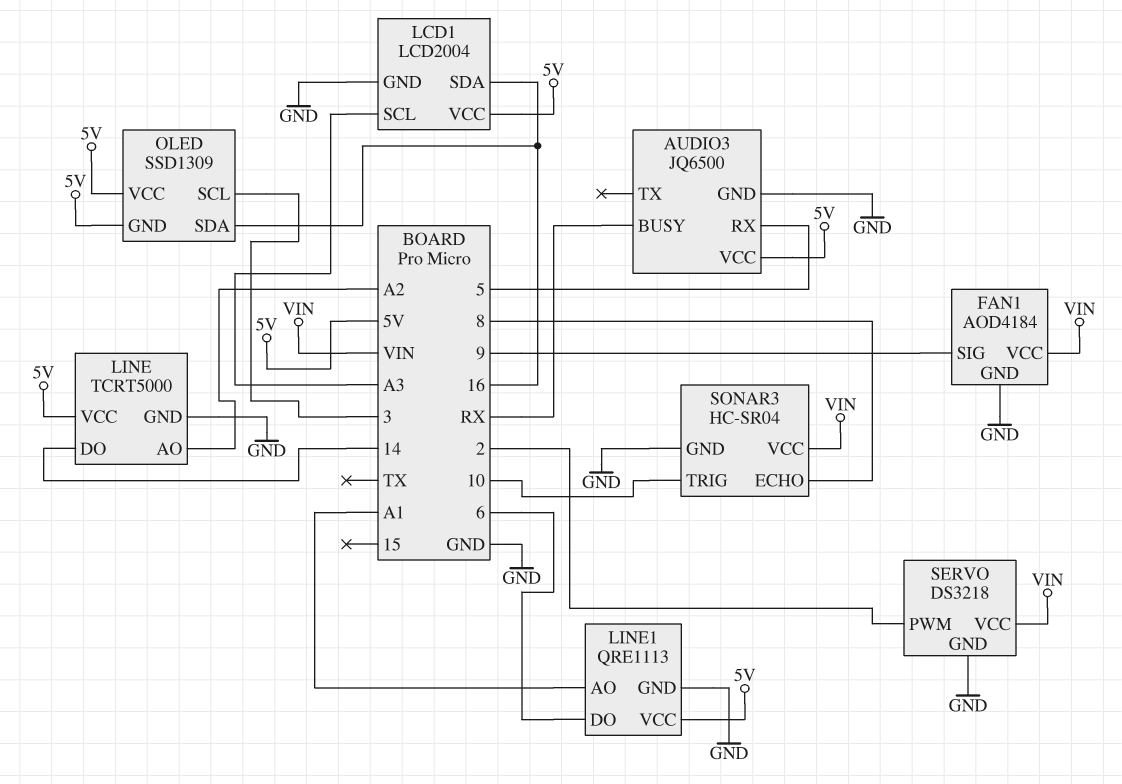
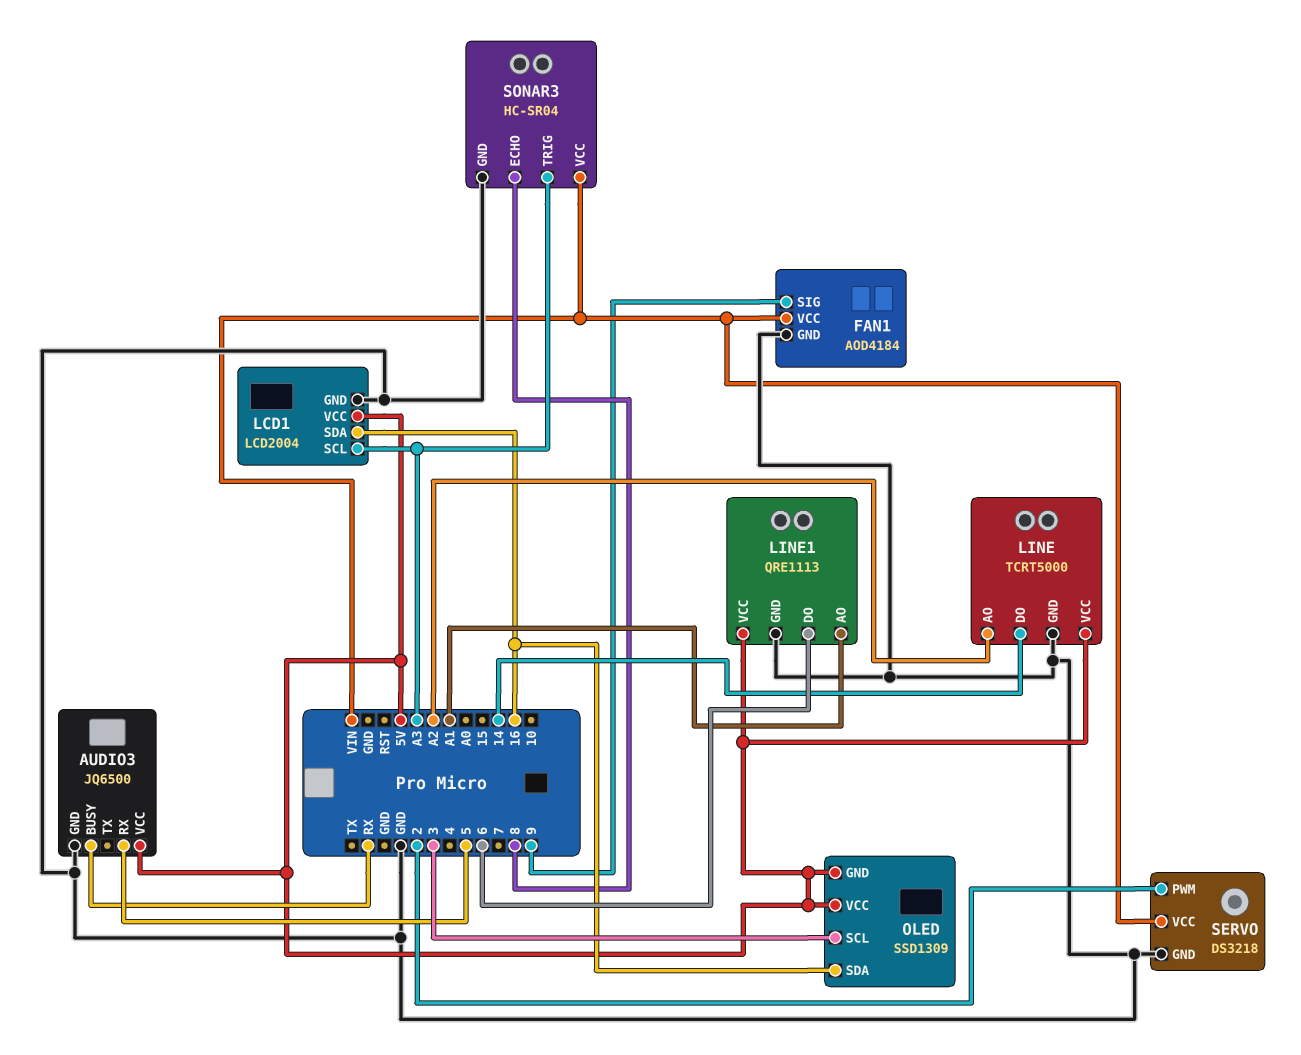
SONAR3 pin TRIG: 10 -> A3

